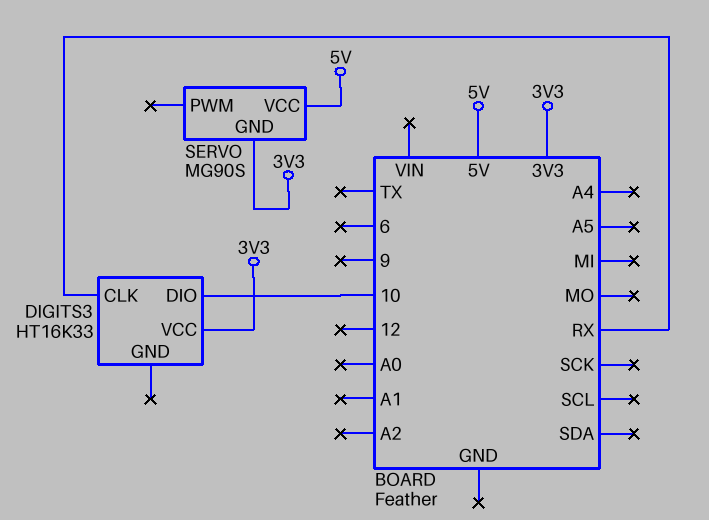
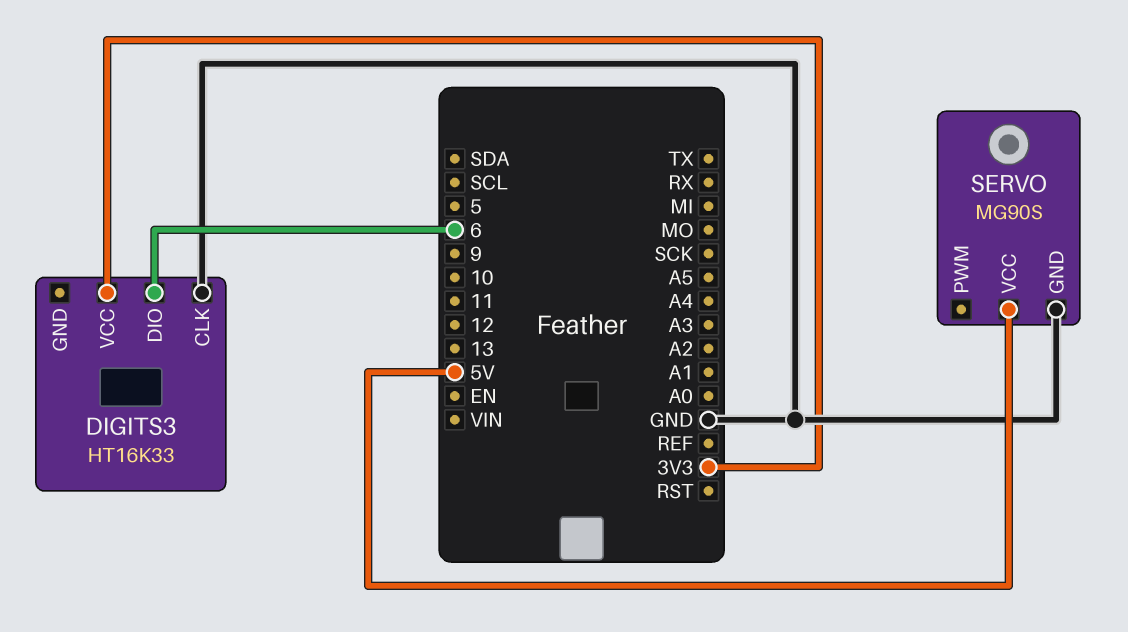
DIGITS3 pin CLK: RX -> GND
DIGITS3 pin DIO: 10 -> 6
SERVO pin GND: 3V3 -> GND

